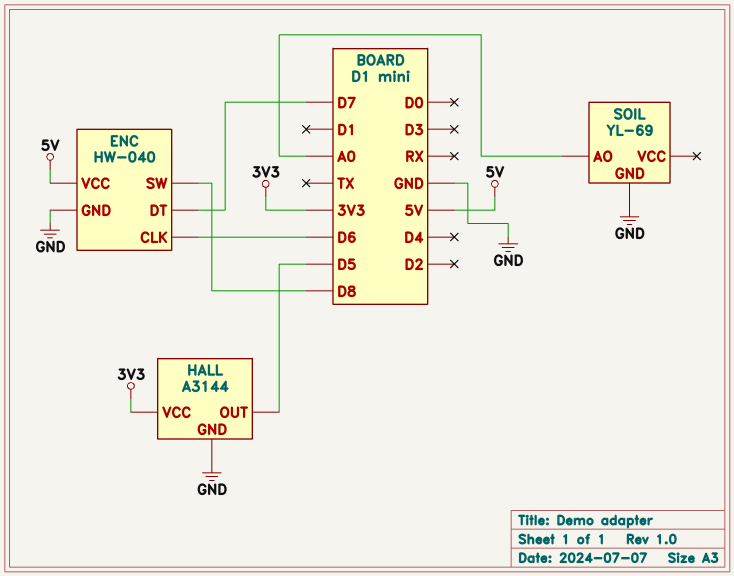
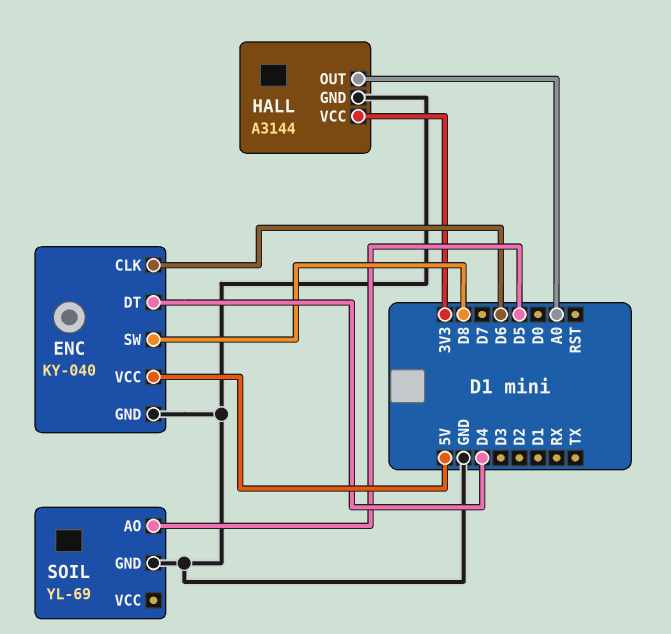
ENC: HW-040 -> KY-040
ENC pin DT: D7 -> D4
HALL pin OUT: D5 -> A0
SOIL pin AO: A0 -> D5

